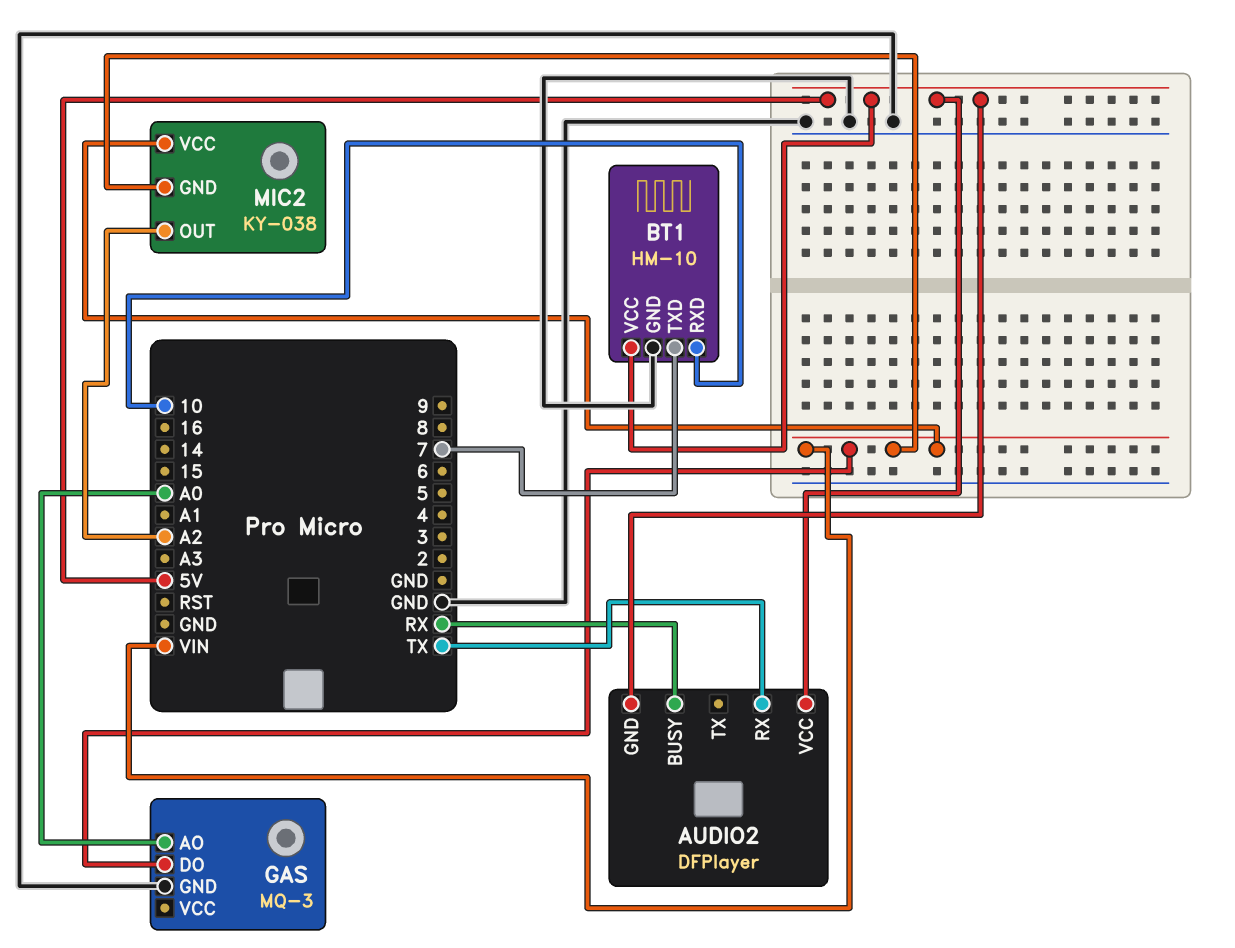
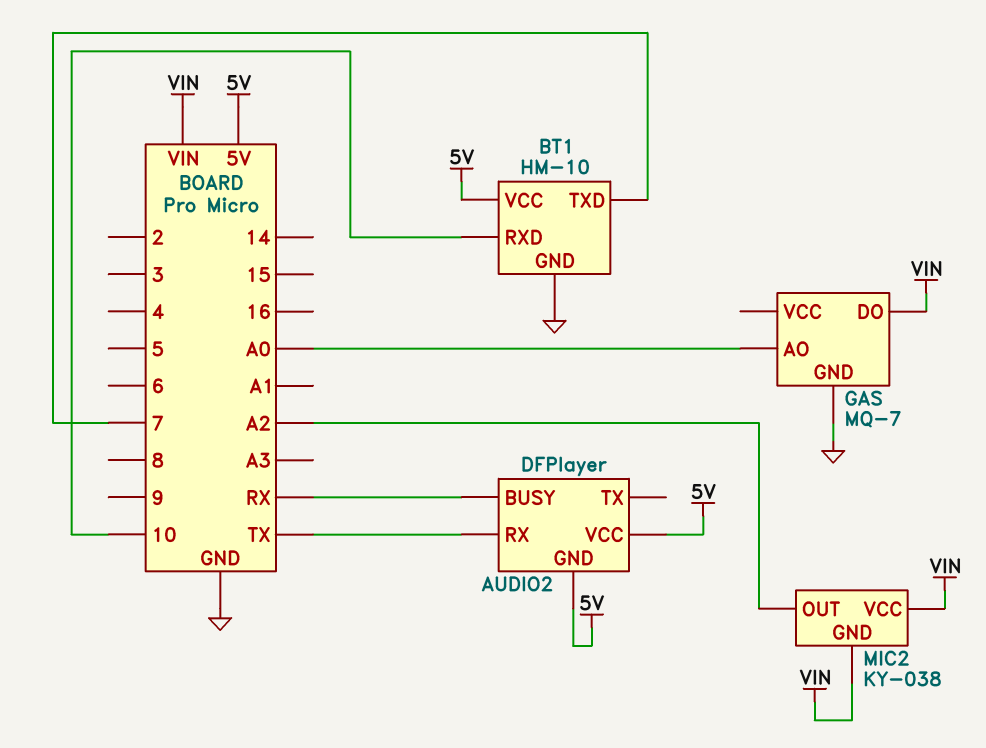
GAS: MQ-3 -> MQ-7

